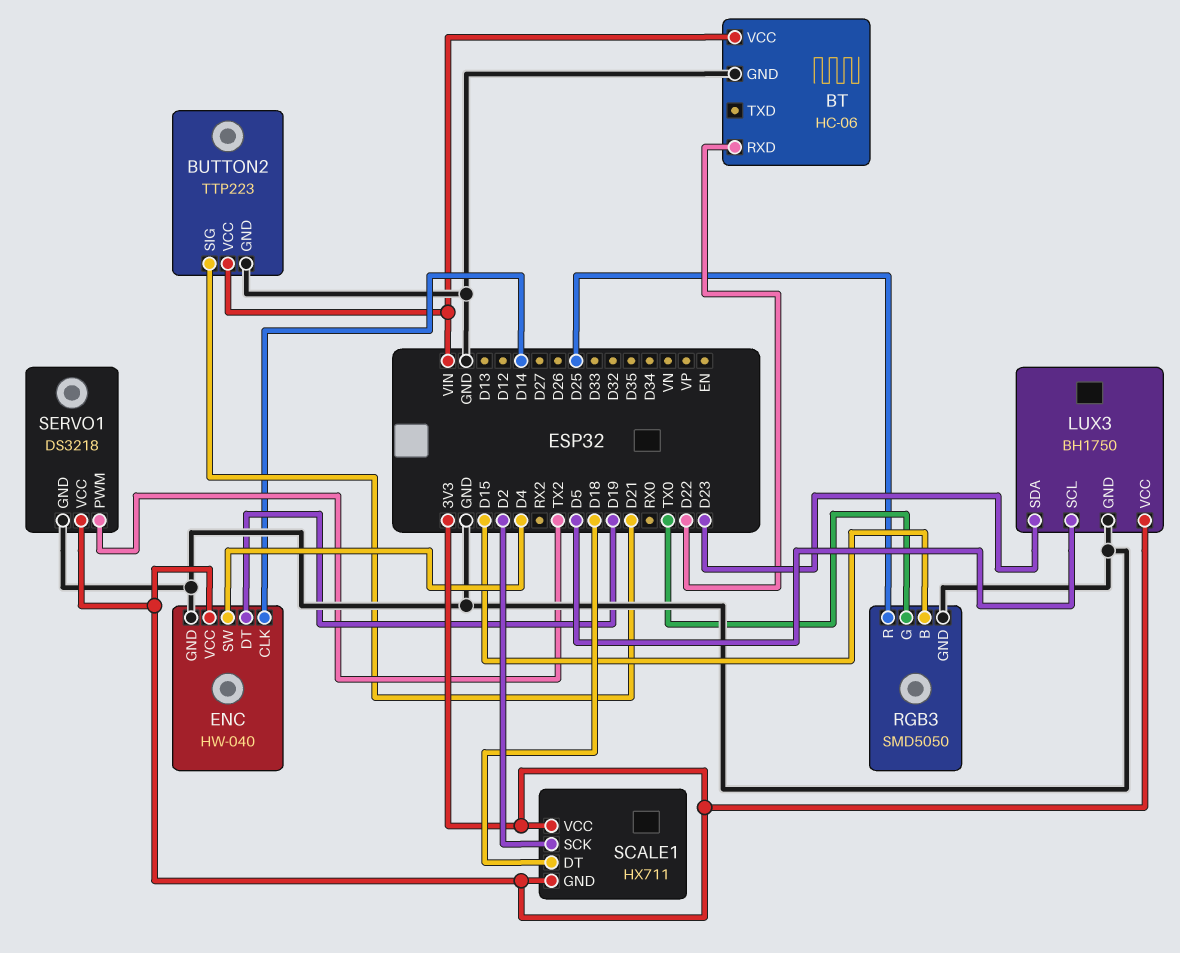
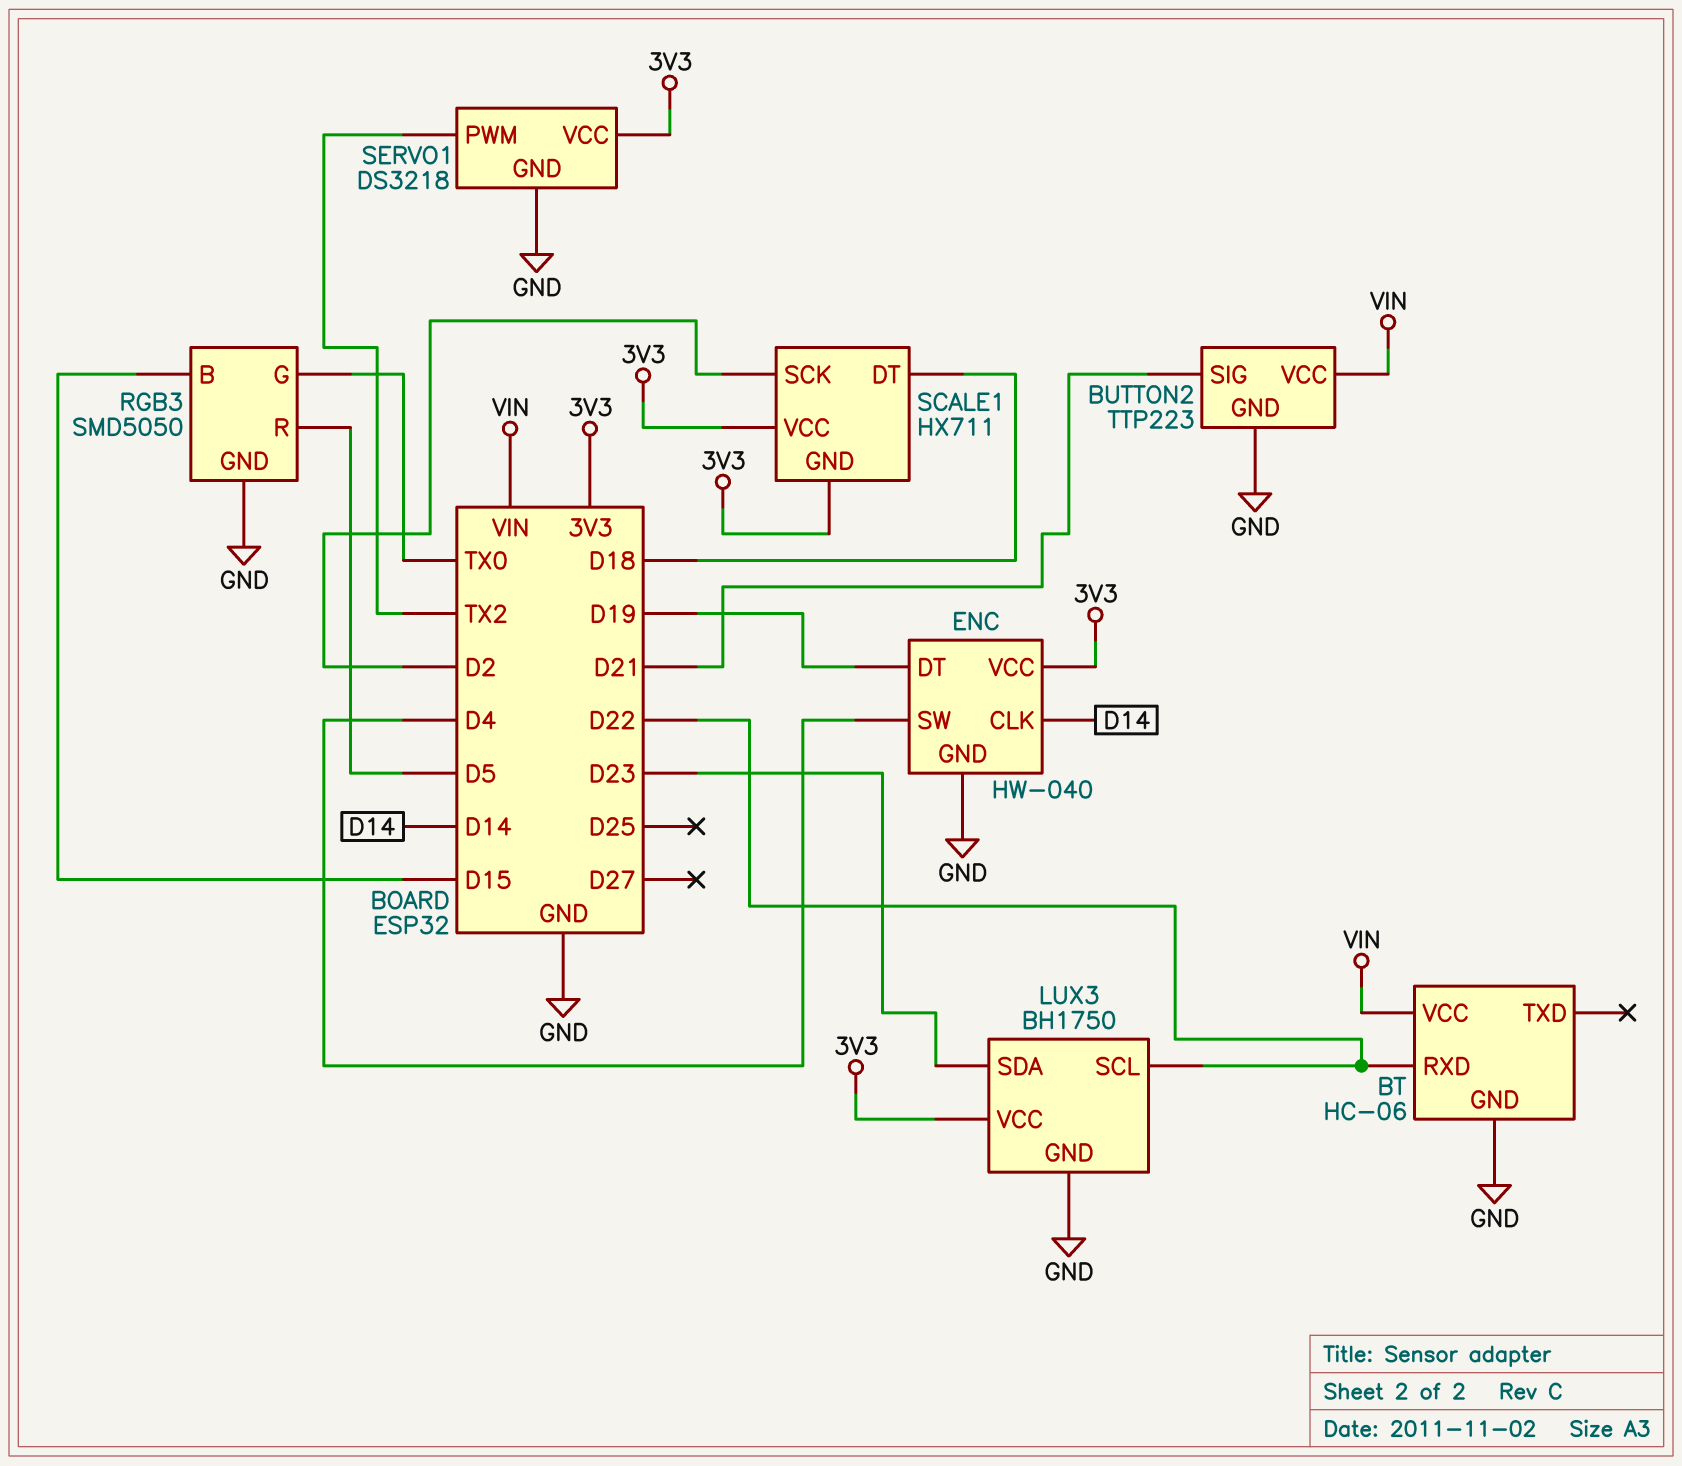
LUX3 pin SCL: D5 -> D22
RGB3 pin R: D25 -> D5

